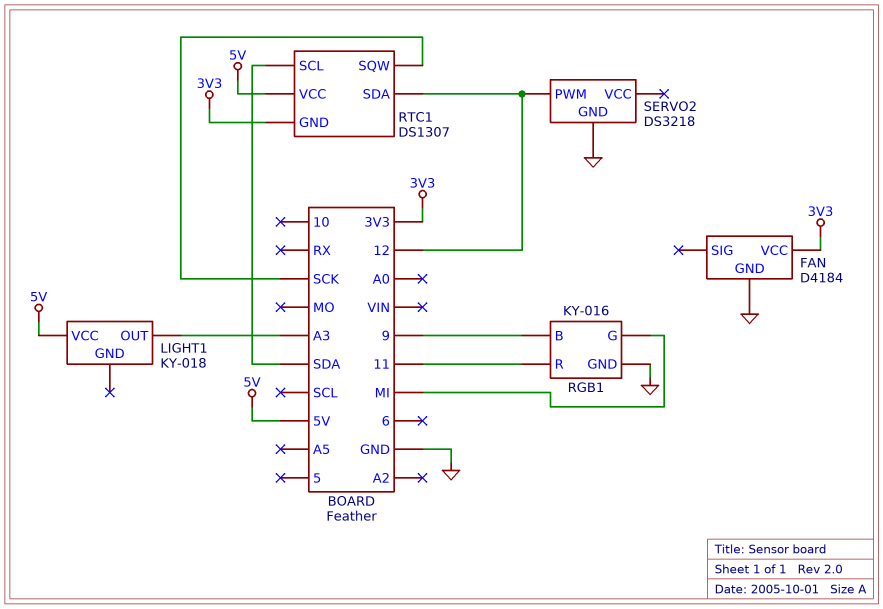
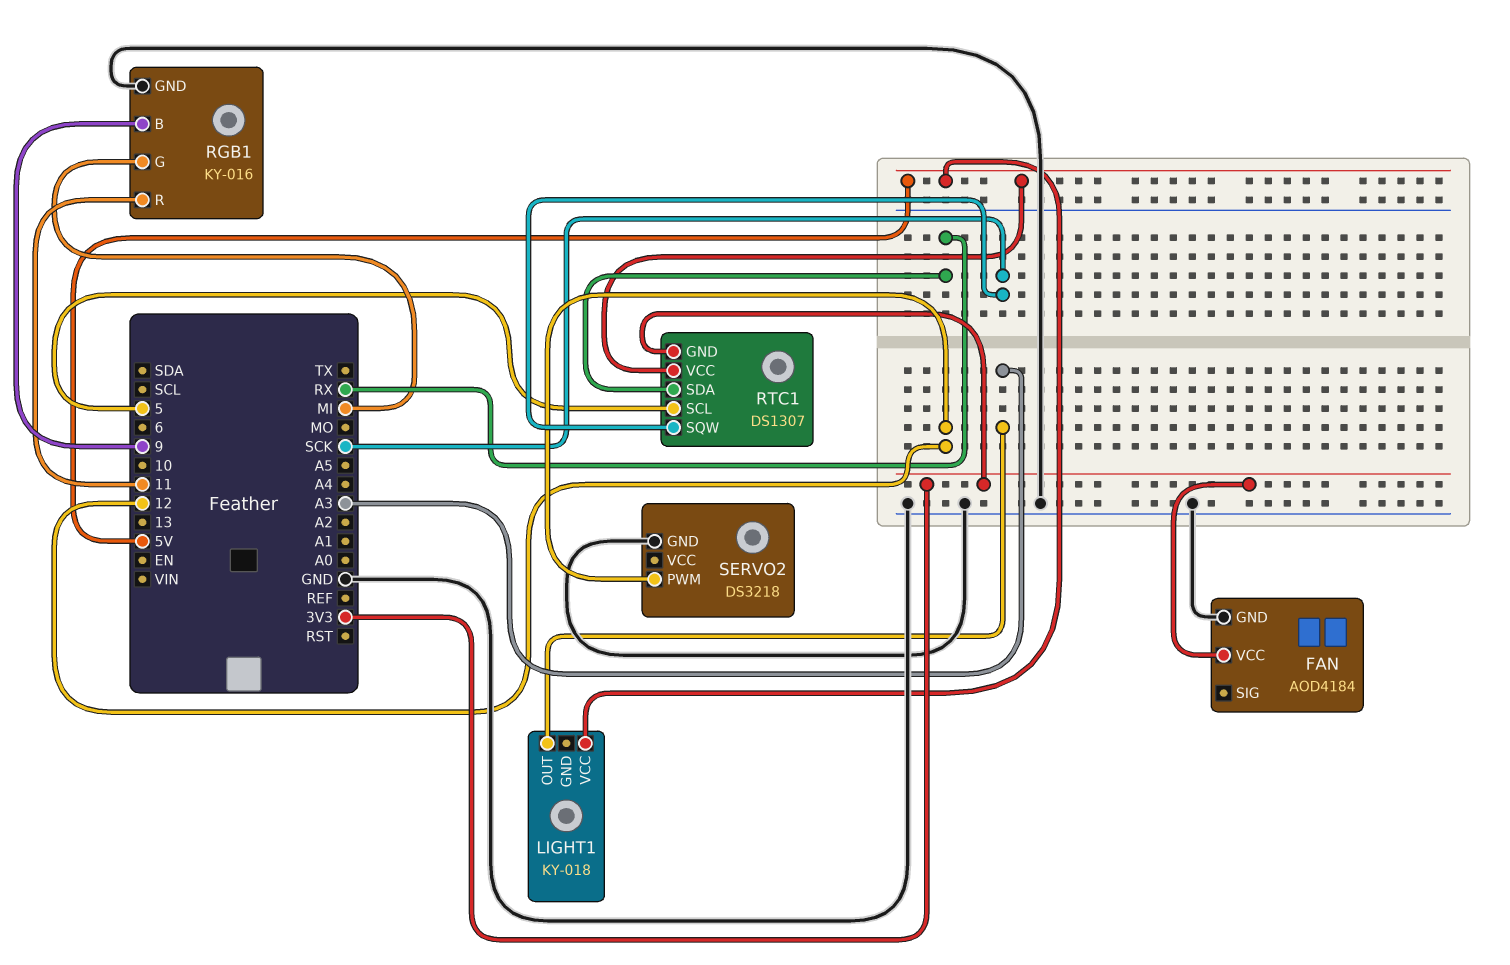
FAN: D4184 -> AOD4184
RTC1 pin SCL: SDA -> 5
RTC1 pin SDA: 12 -> RX

